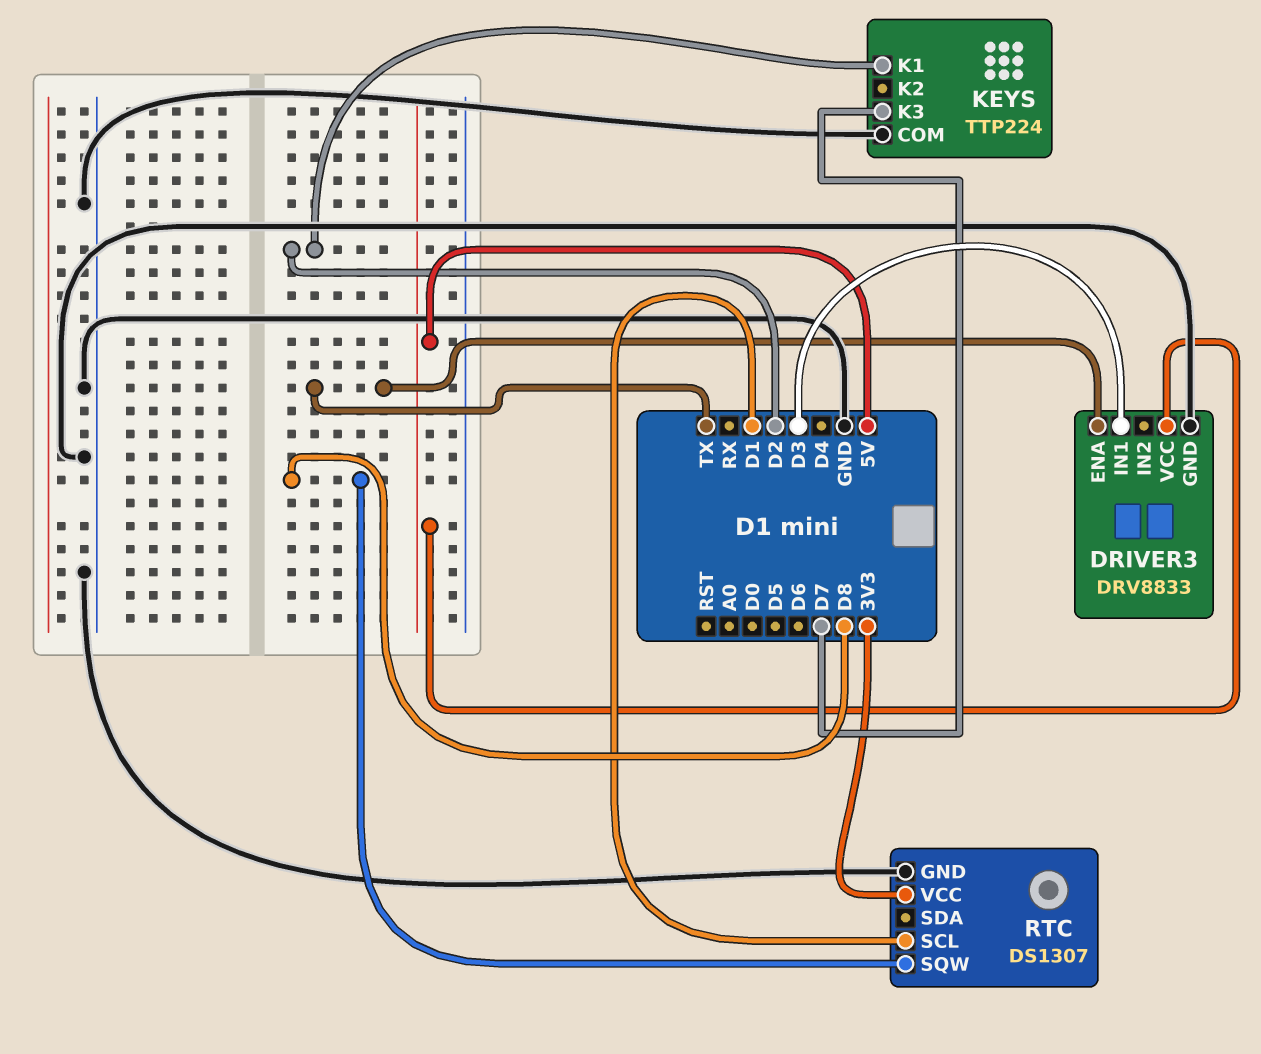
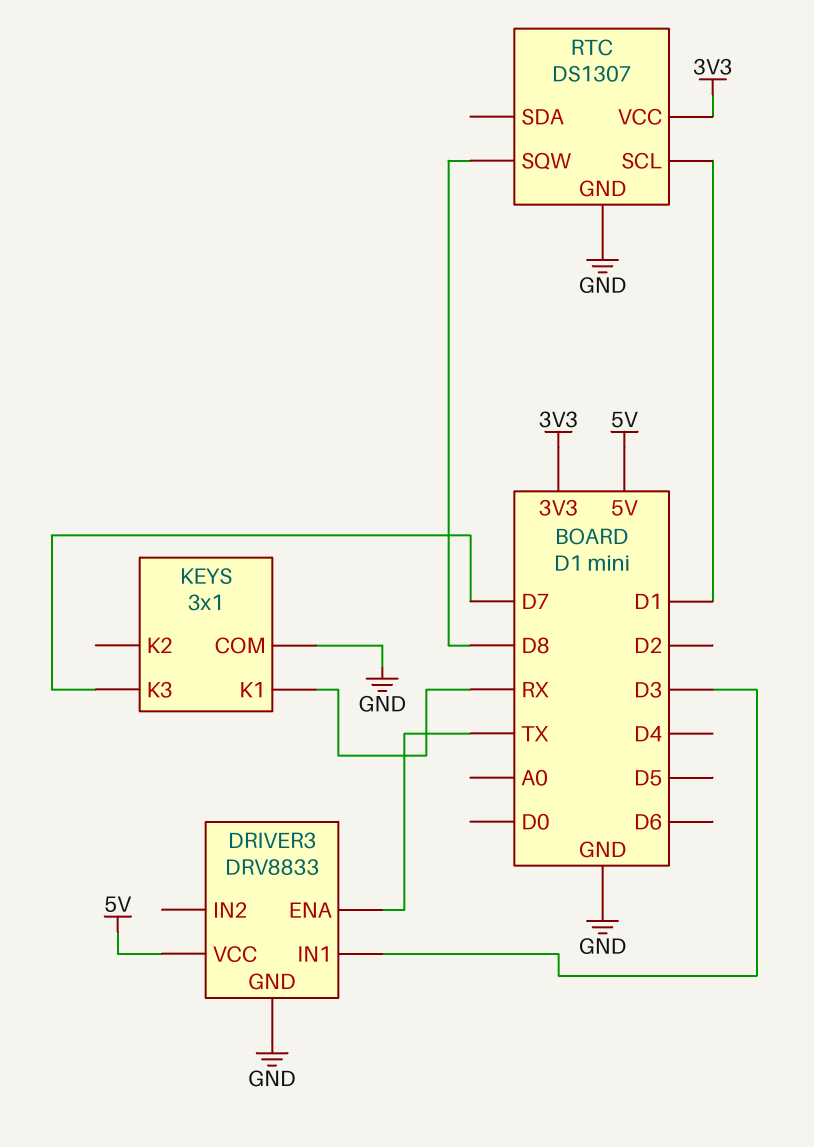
KEYS: TTP224 -> 3x1
KEYS pin K1: D2 -> RX

